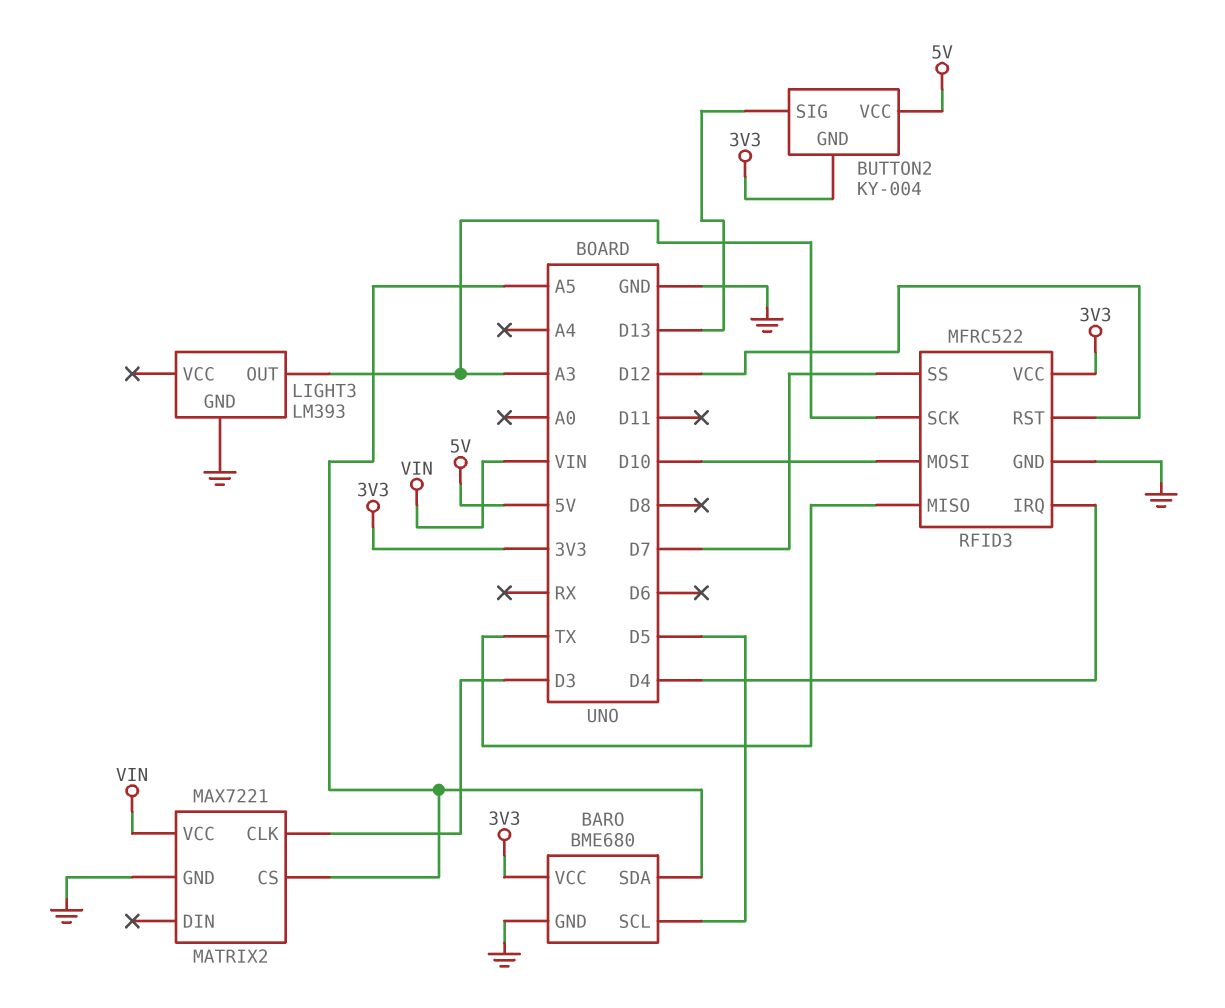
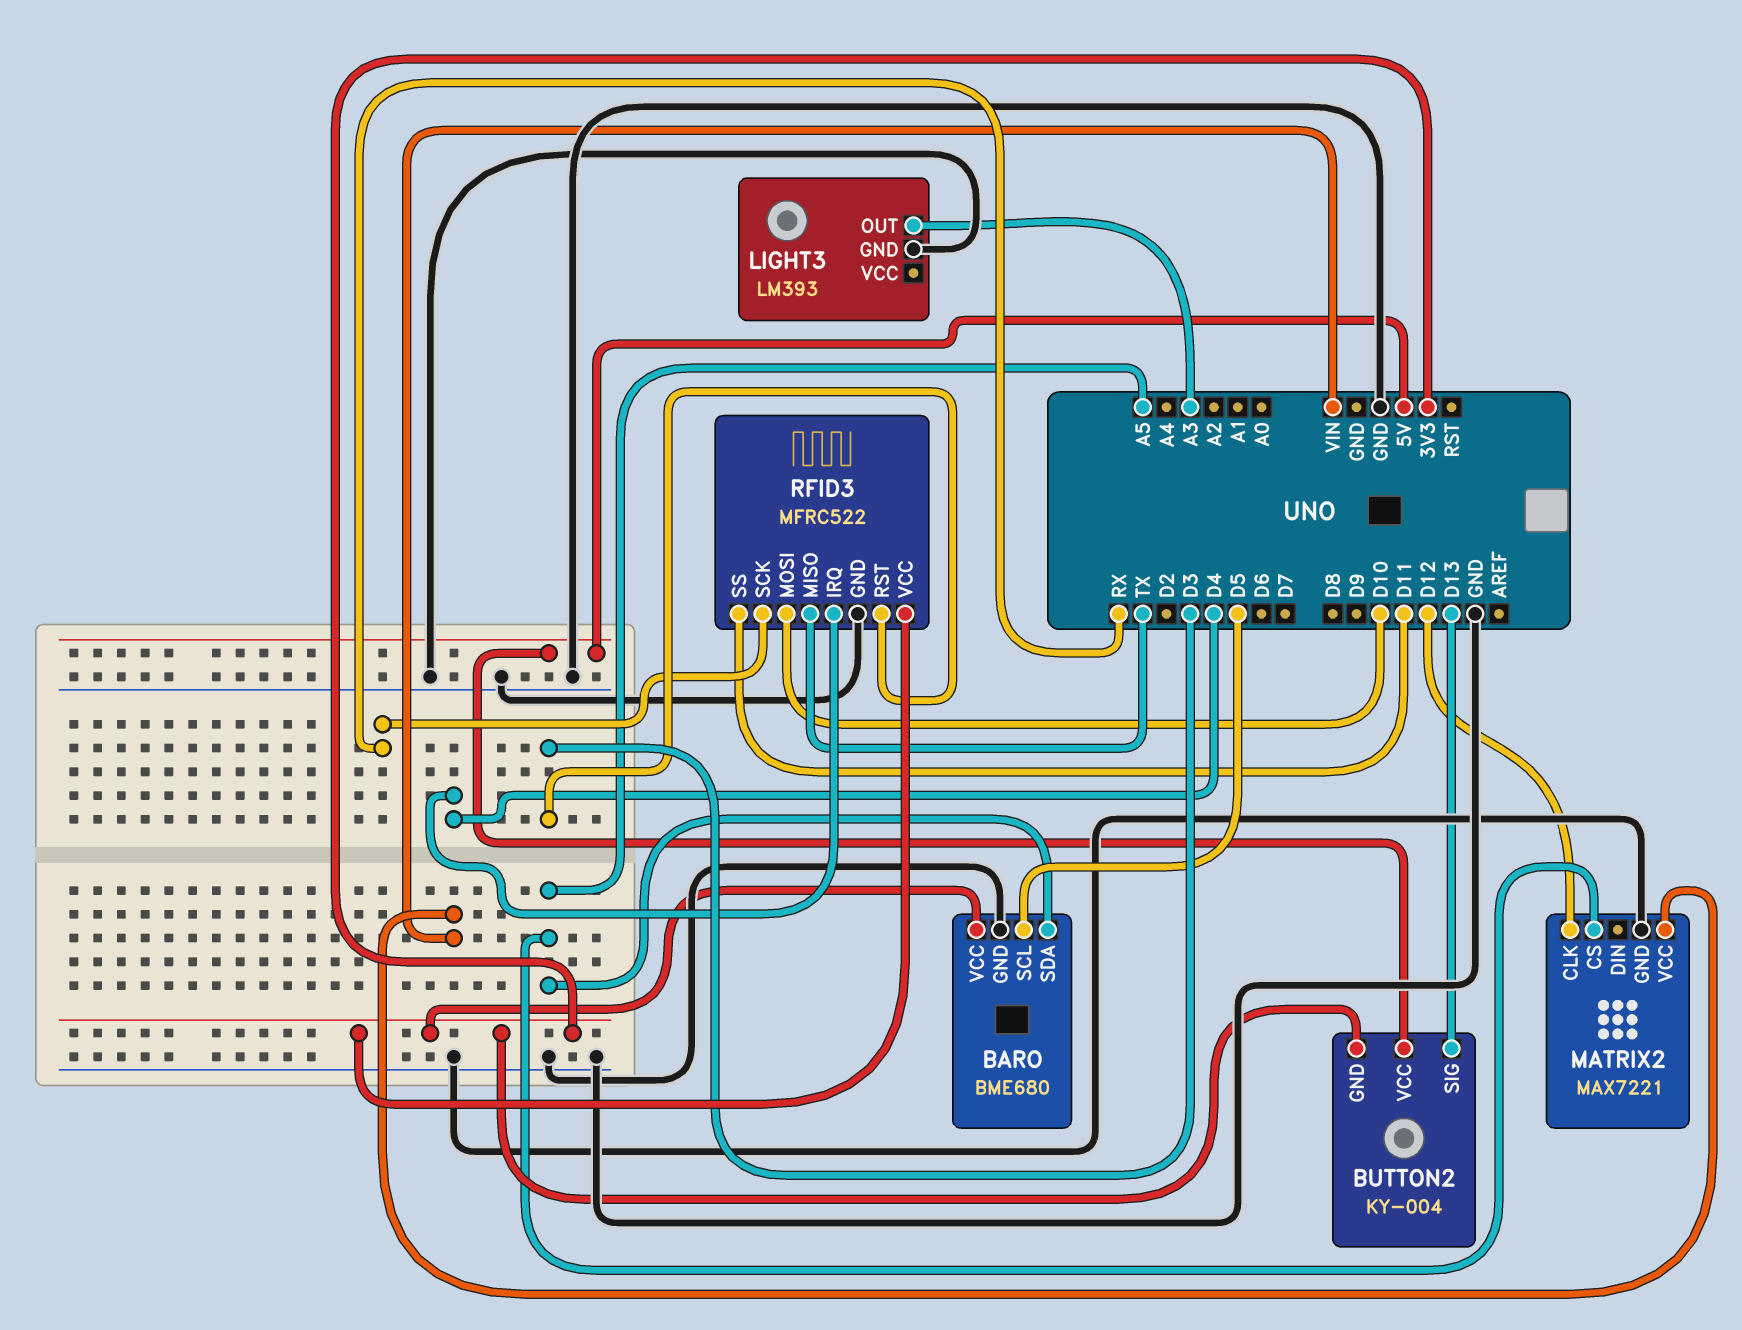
MATRIX2 pin CLK: D3 -> D12
RFID3 pin RST: D12 -> D3
RFID3 pin SCK: A3 -> RX
RFID3 pin SS: D7 -> D11

